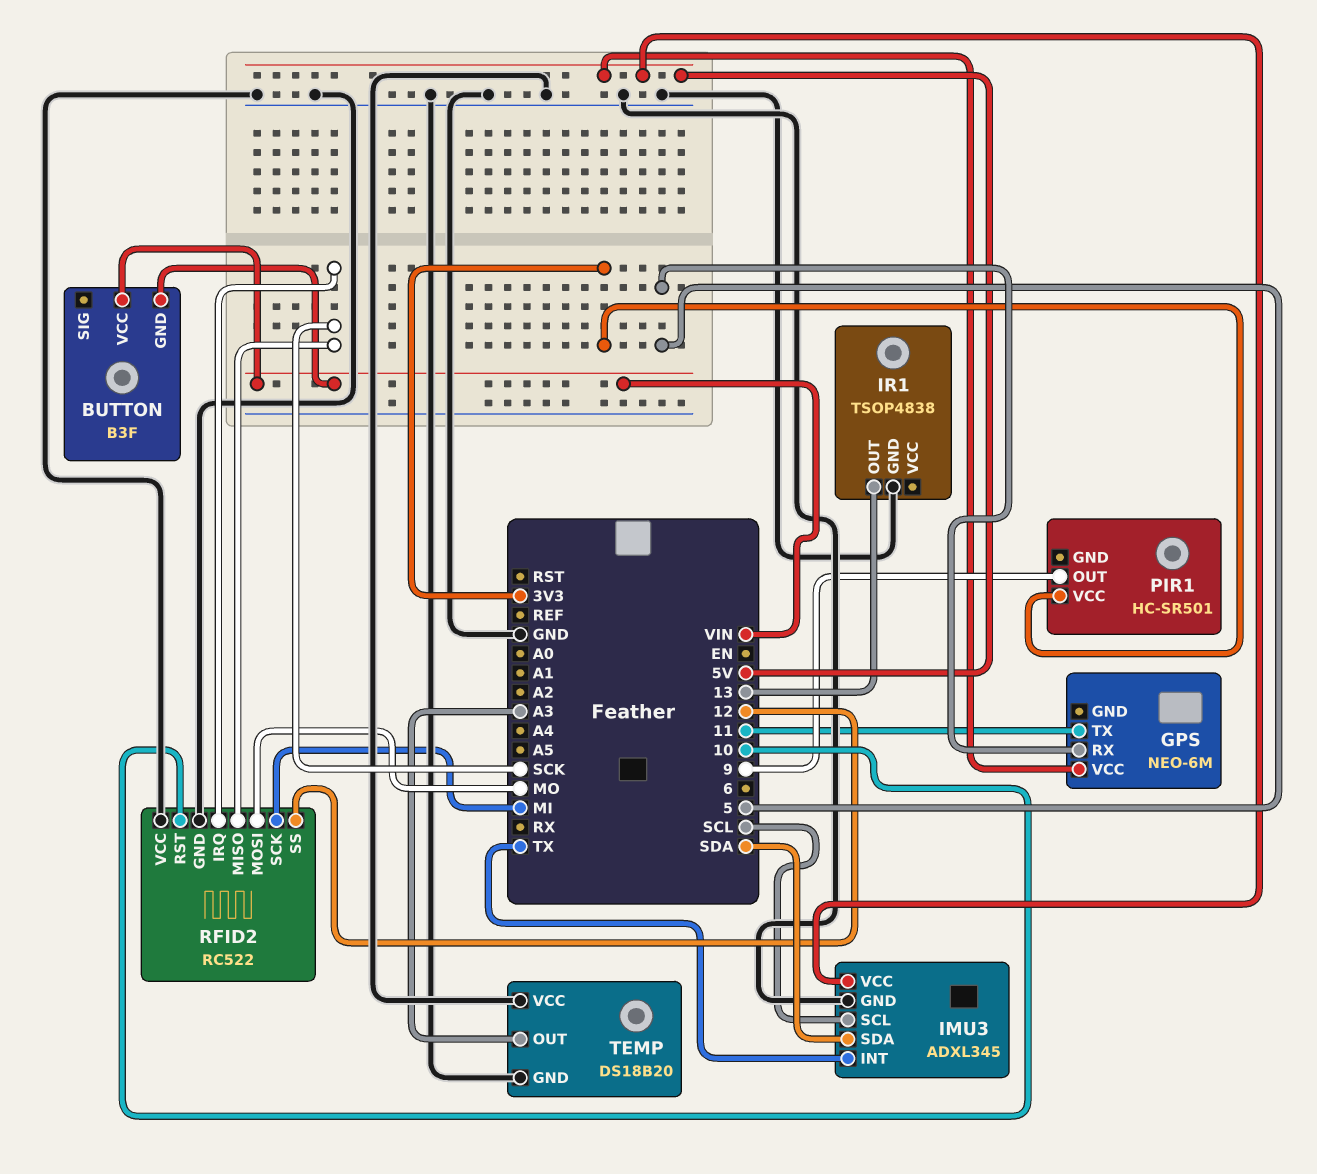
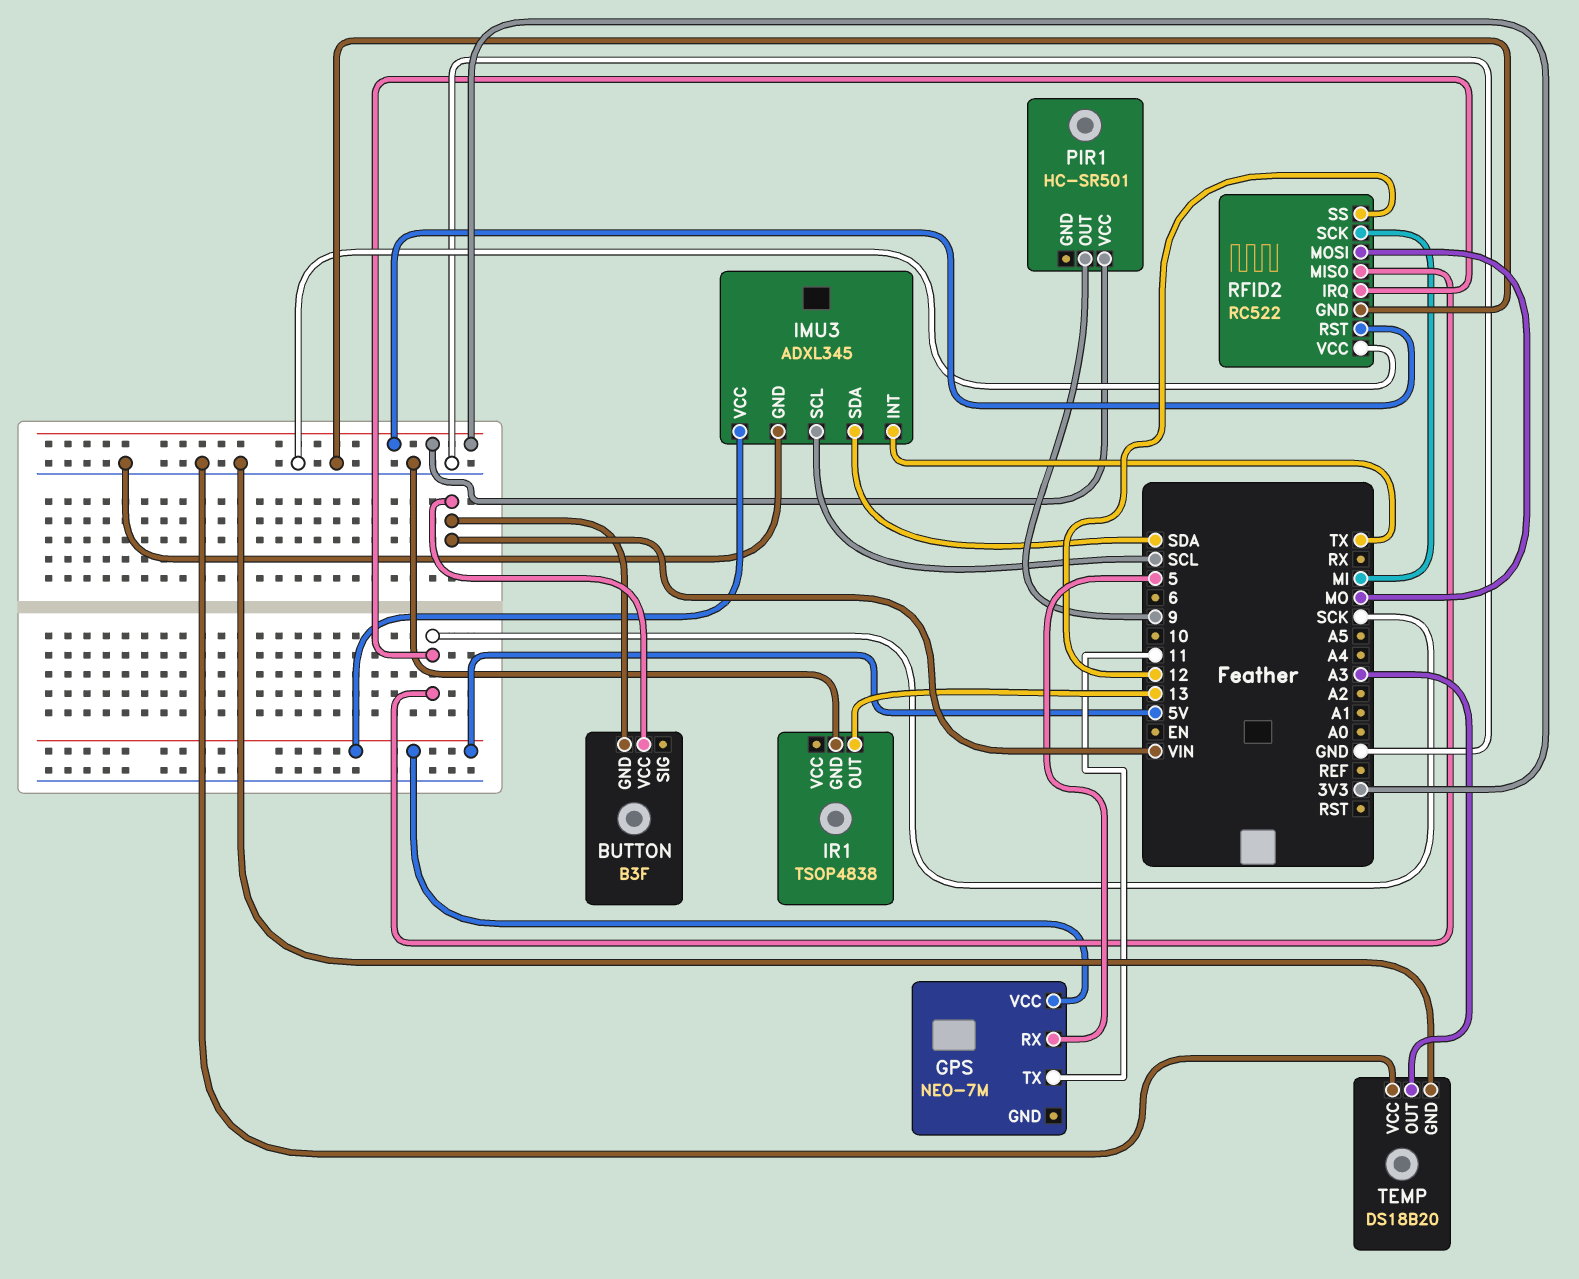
GPS: NEO-6M -> NEO-7M
RFID2 pin RST: 10 -> 3V3

